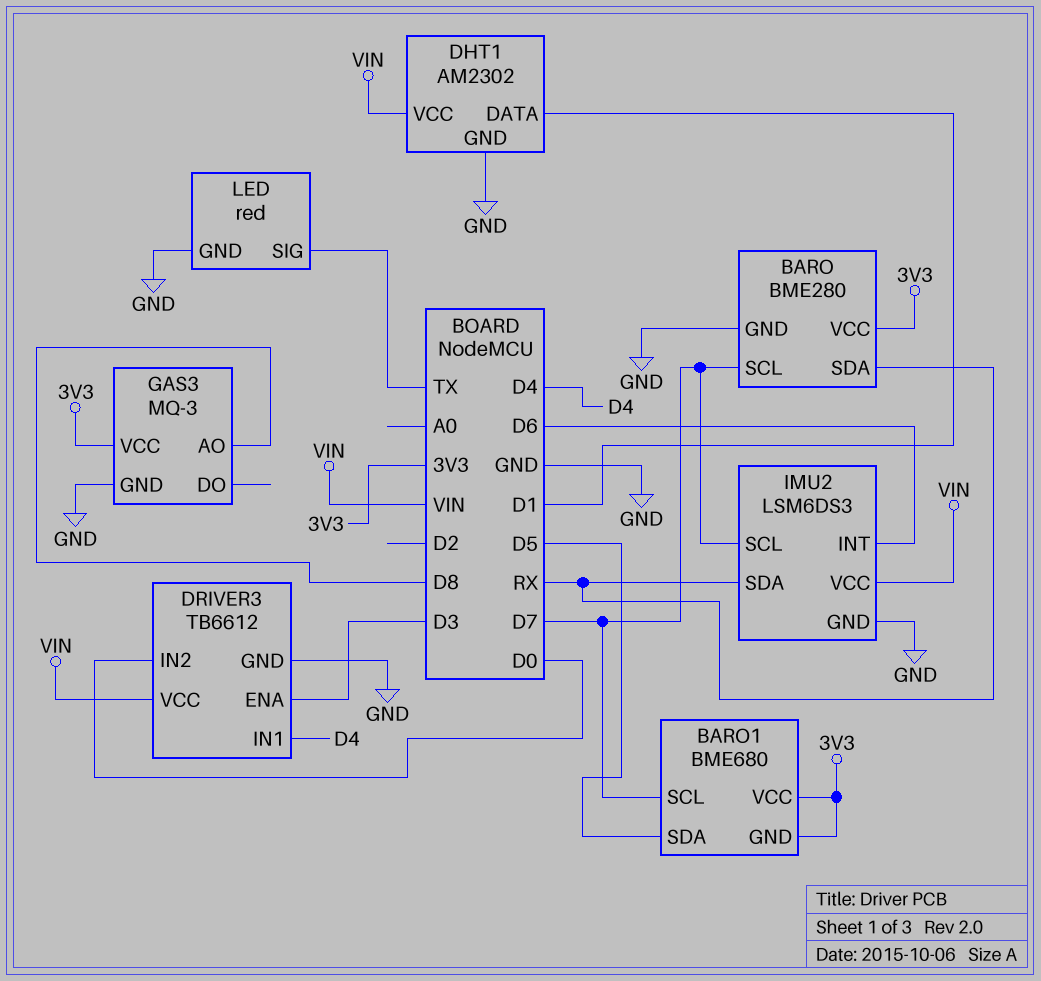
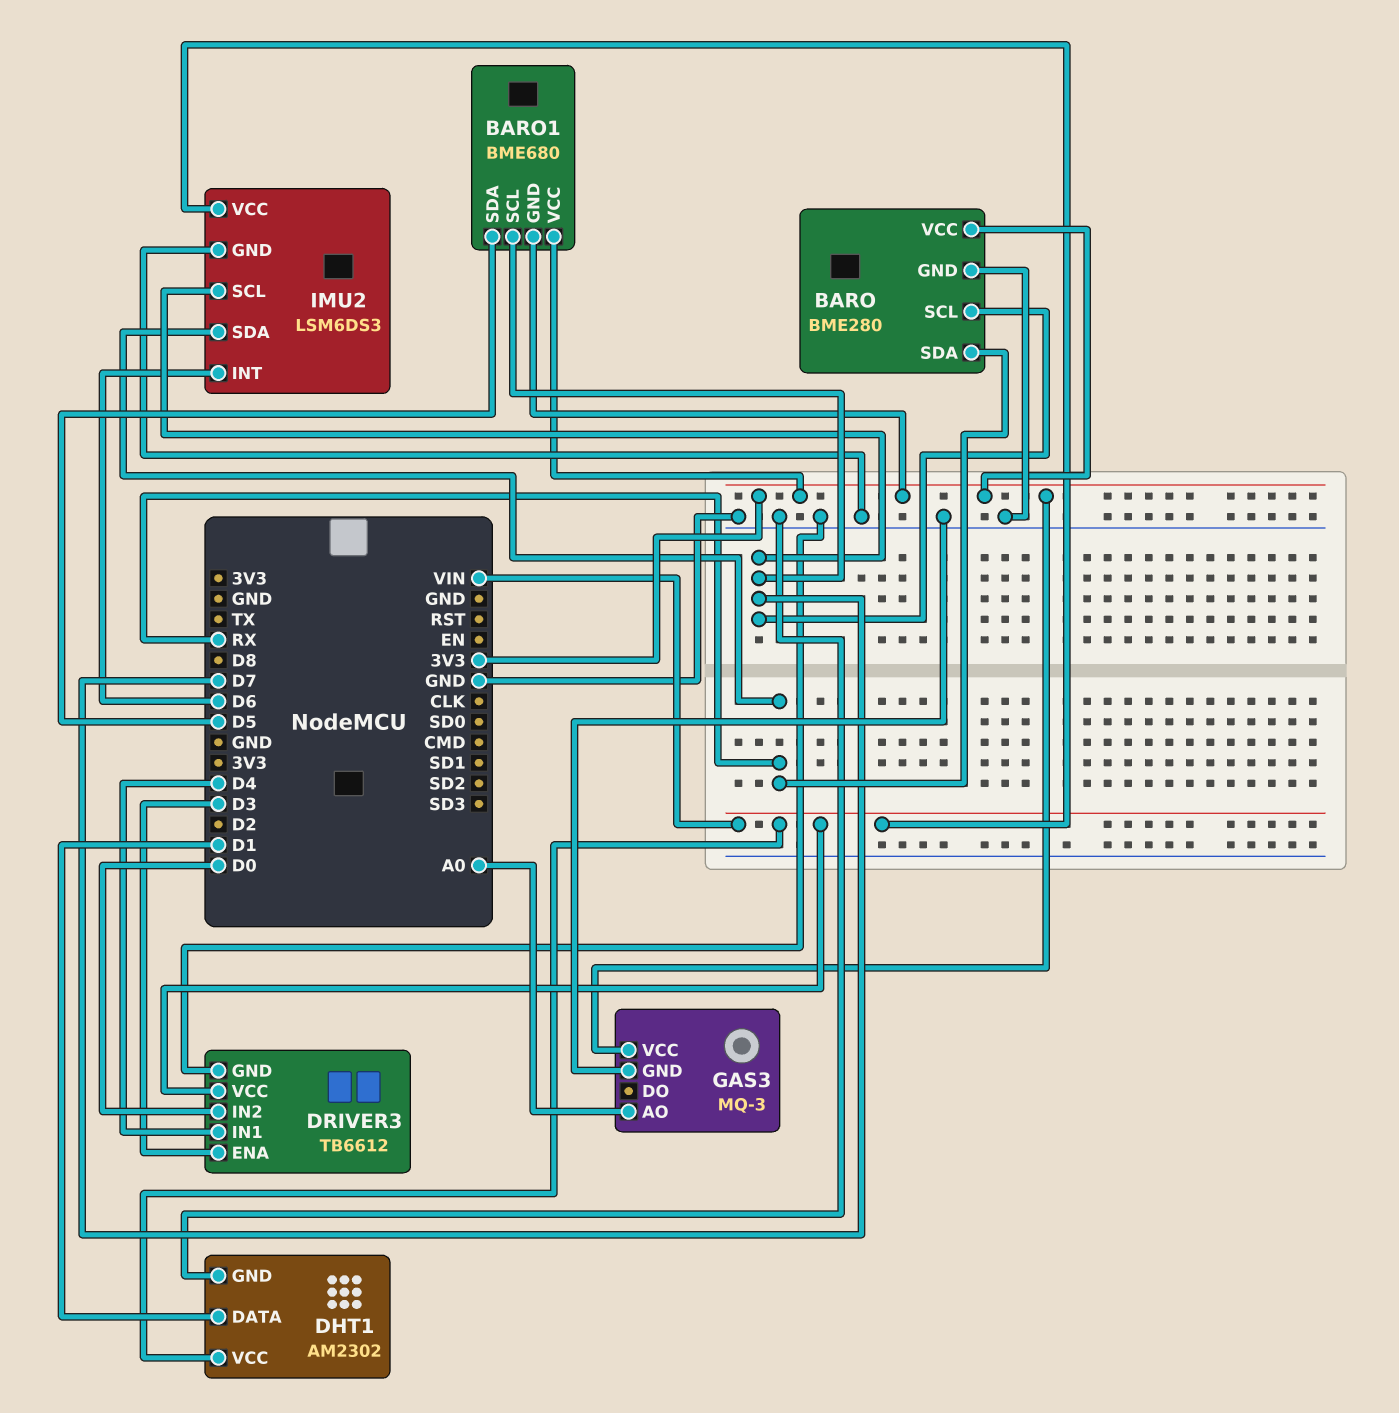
GAS3 pin AO: D8 -> A0
LED: red -> none
LED pin GND: GND -> none
LED pin SIG: TX -> none

